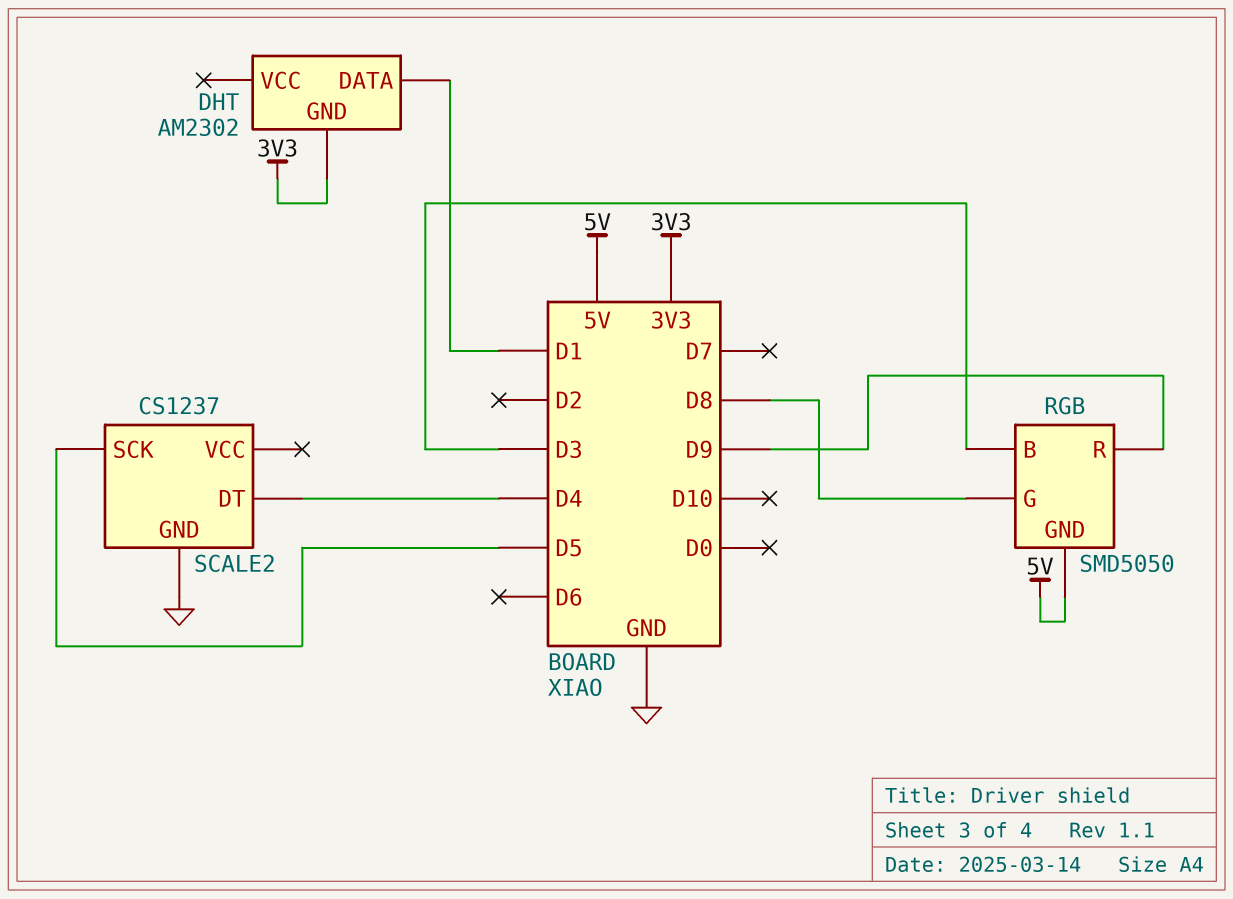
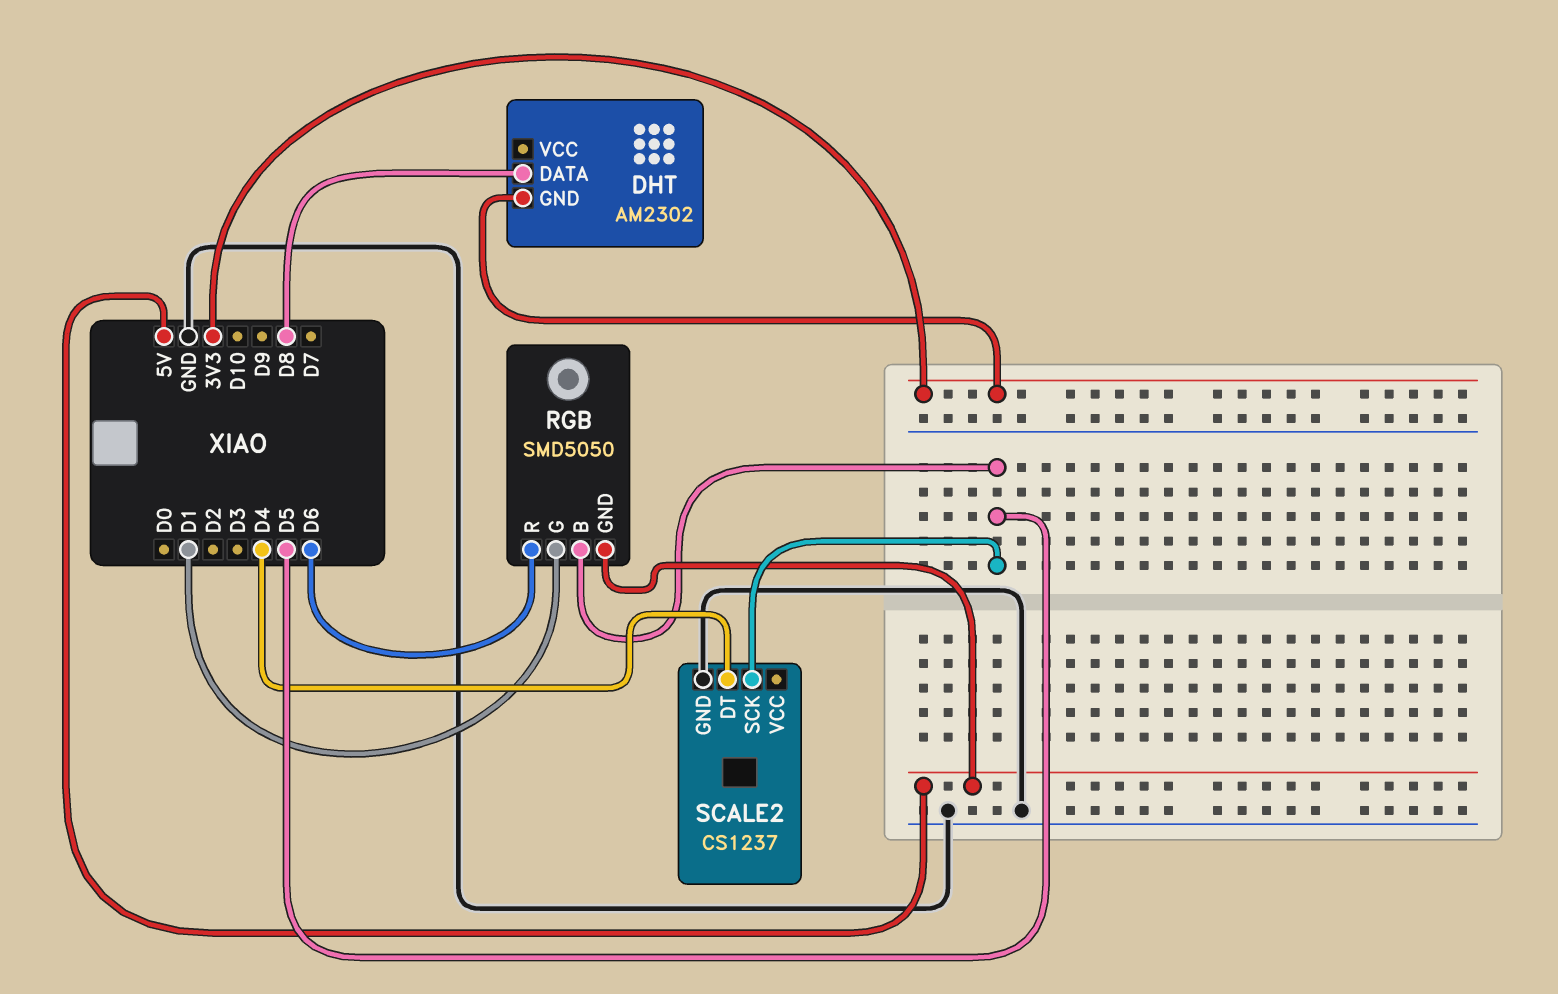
DHT pin DATA: D1 -> D8
RGB pin B: D3 -> D5
RGB pin G: D8 -> D1
RGB pin R: D9 -> D6

